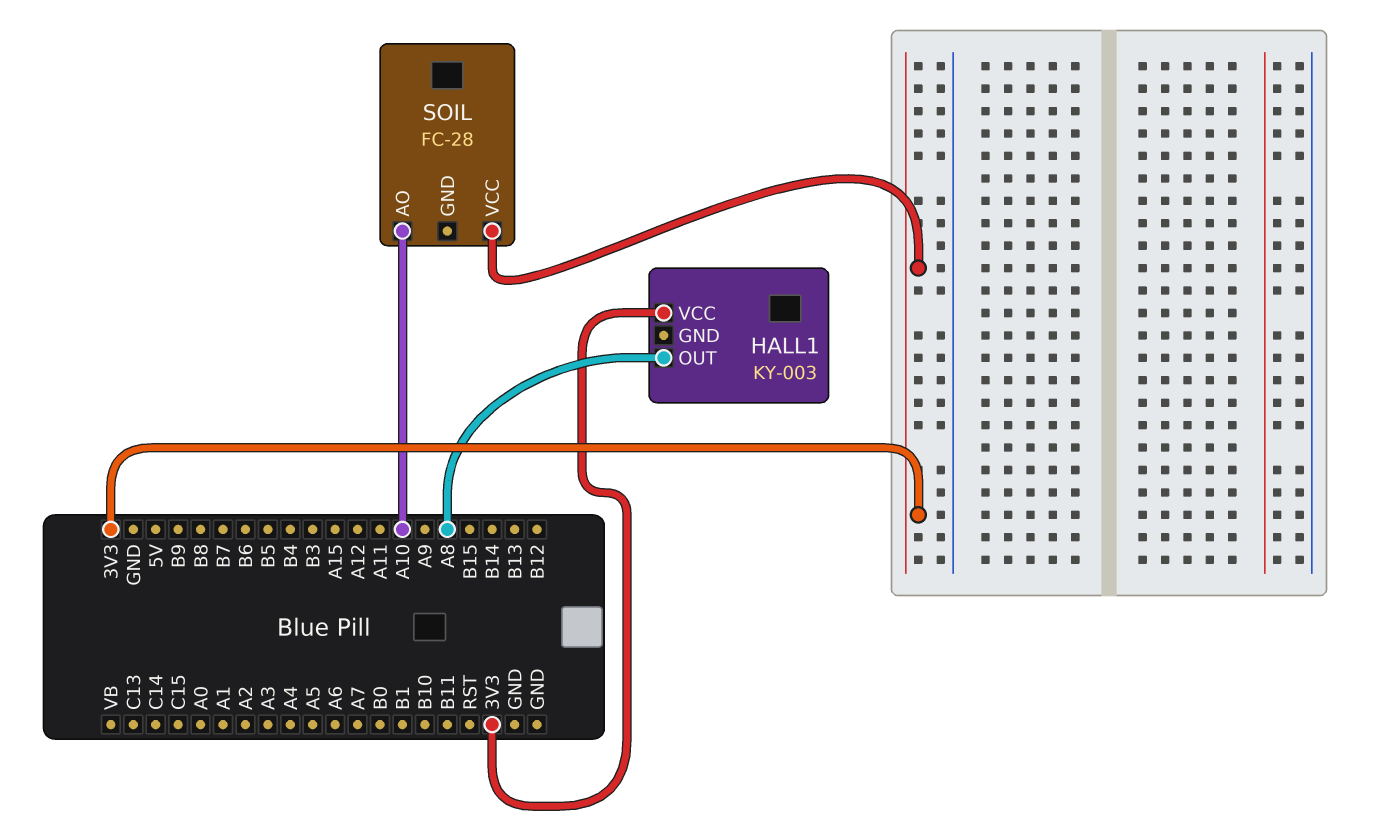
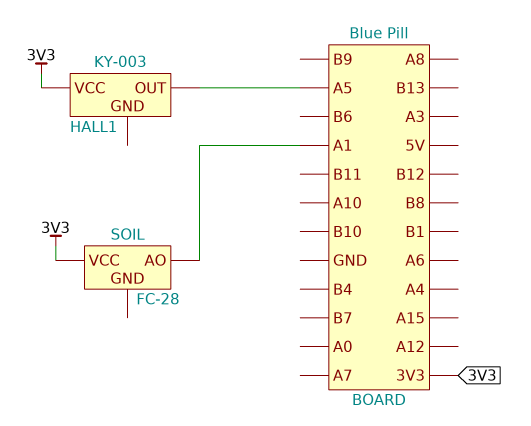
HALL1 pin OUT: A8 -> A5
SOIL pin AO: A10 -> A1

